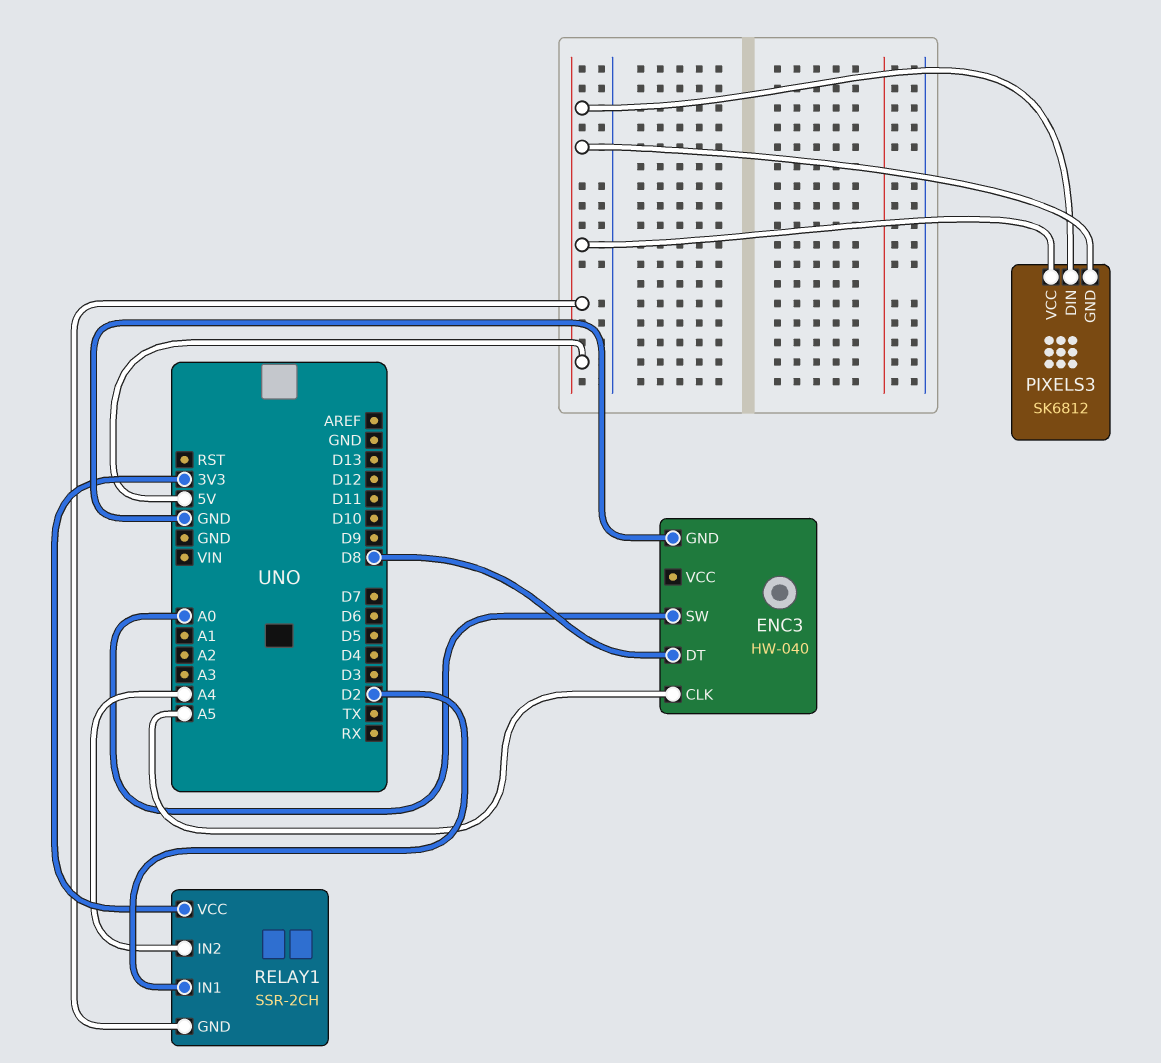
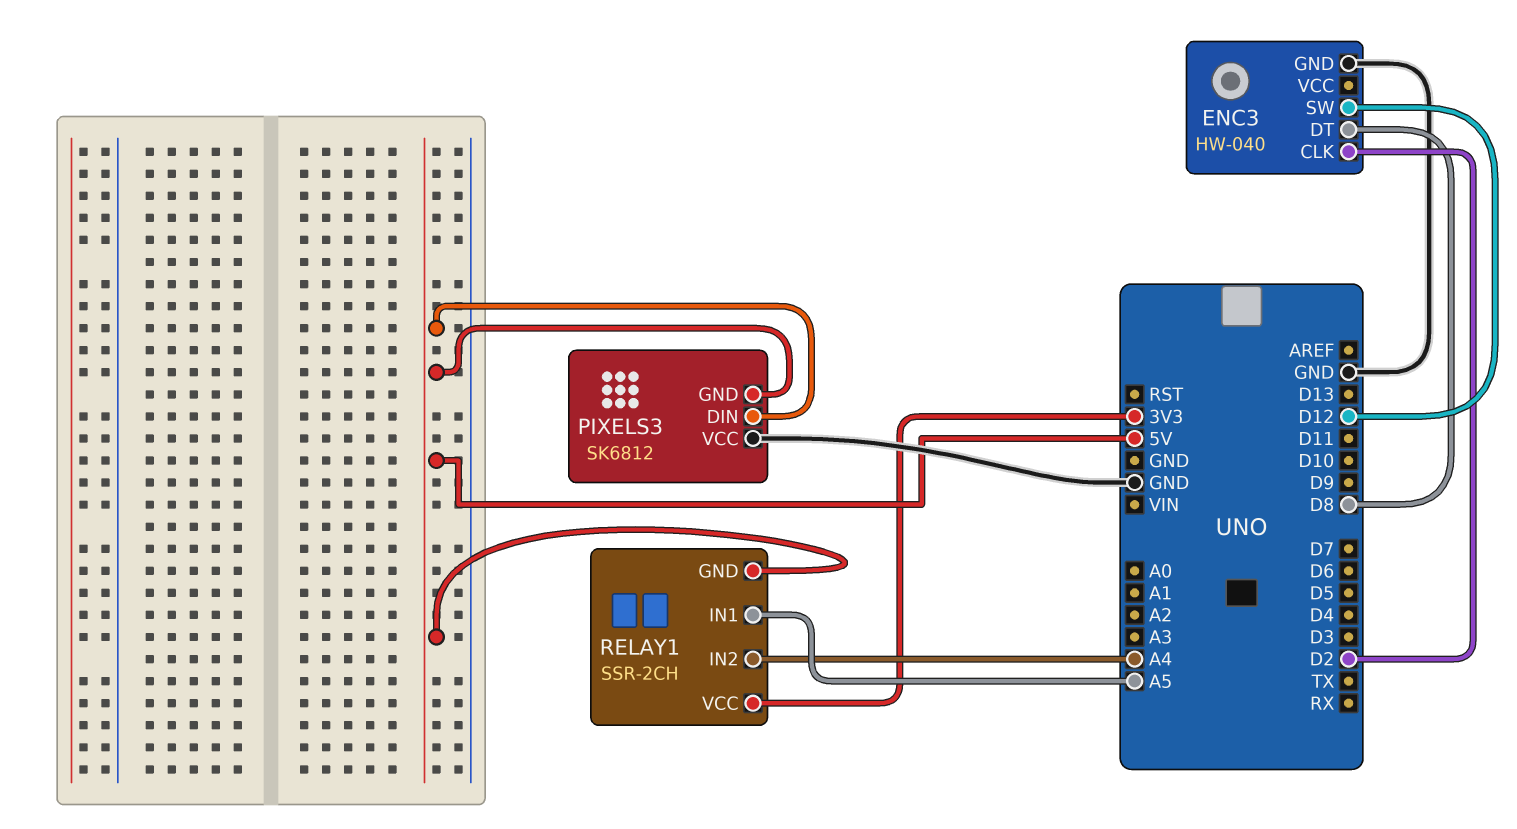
ENC3 pin CLK: A5 -> D2
ENC3 pin SW: A0 -> D12
PIXELS3 pin VCC: 5V -> GND
RELAY1 pin IN1: D2 -> A5

